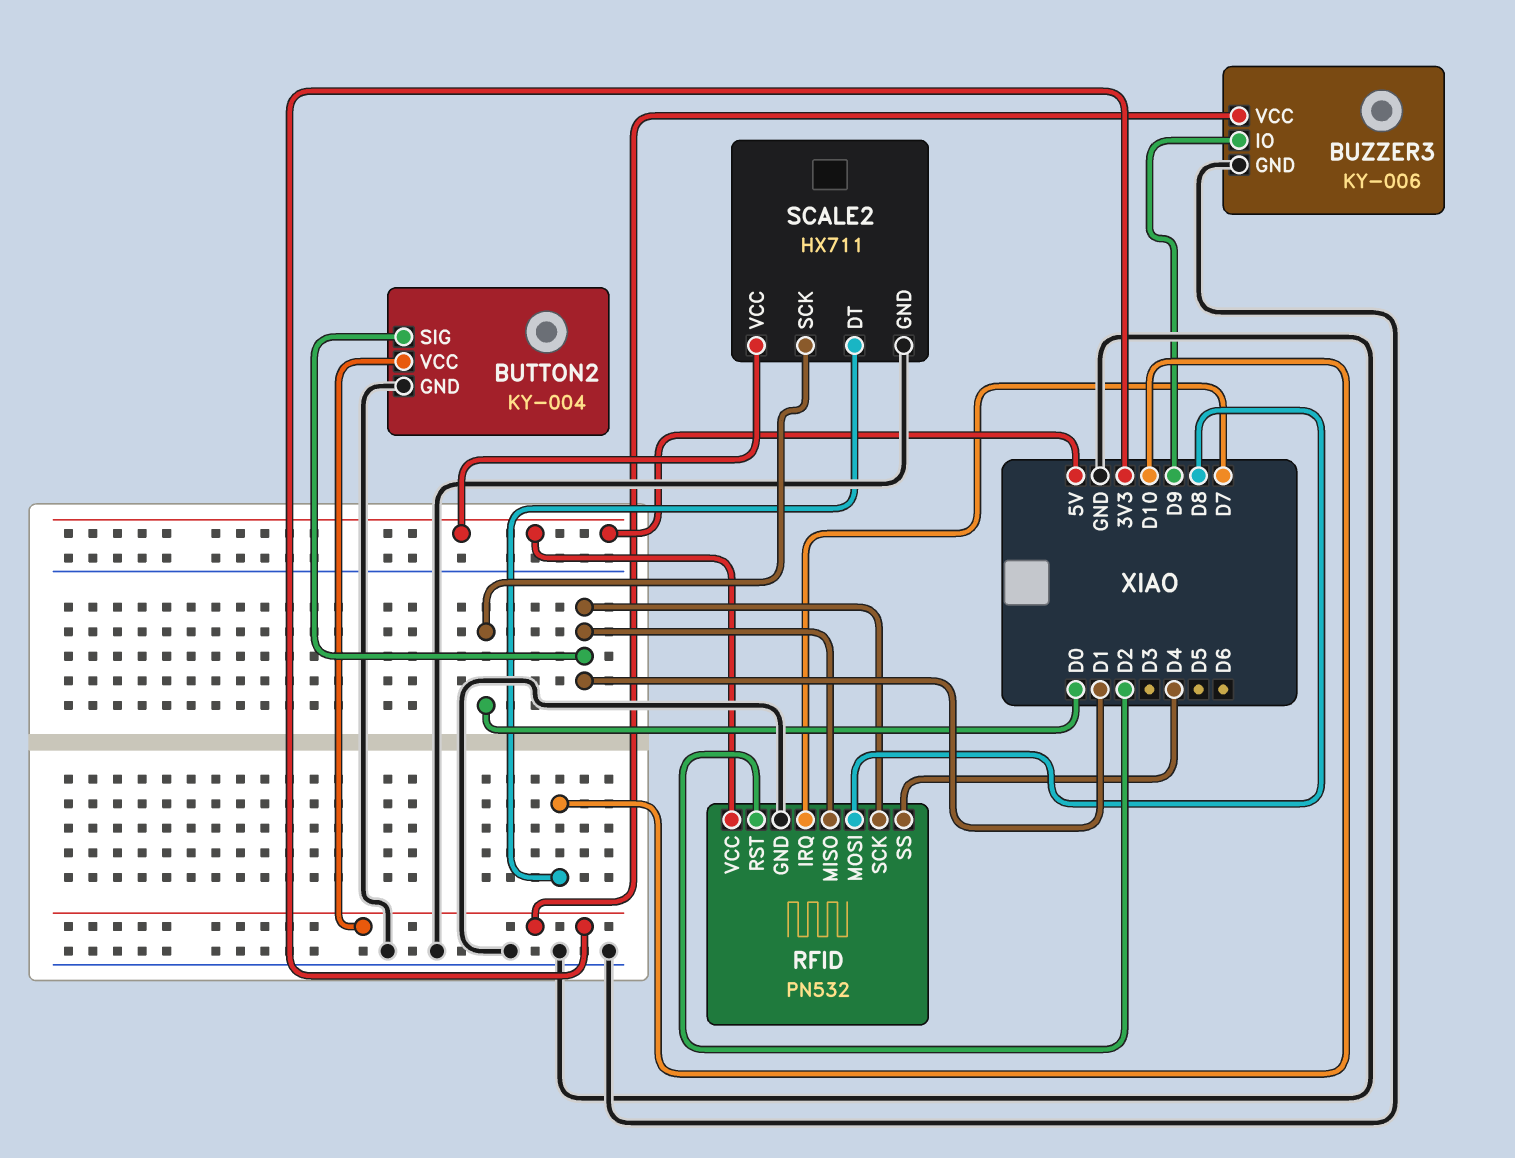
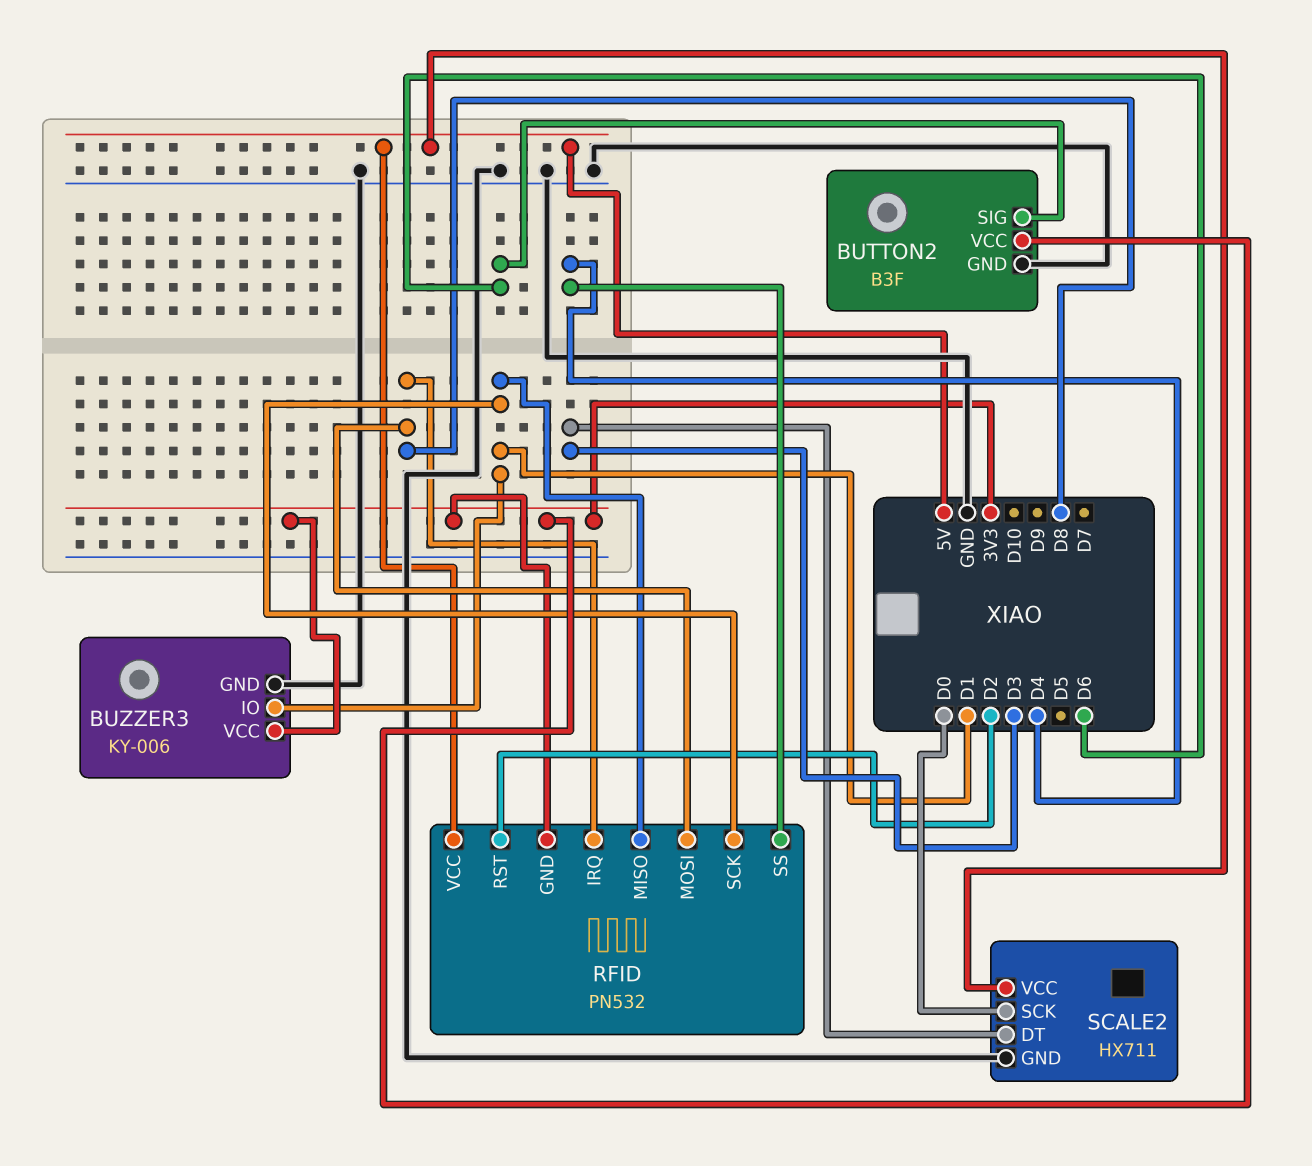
BUTTON2: KY-004 -> B3F
BUTTON2 pin SIG: D1 -> D6
BUZZER3 pin IO: D9 -> D1
RFID pin GND: GND -> 3V3
RFID pin IRQ: D7 -> D8
SCALE2 pin DT: D10 -> D3

